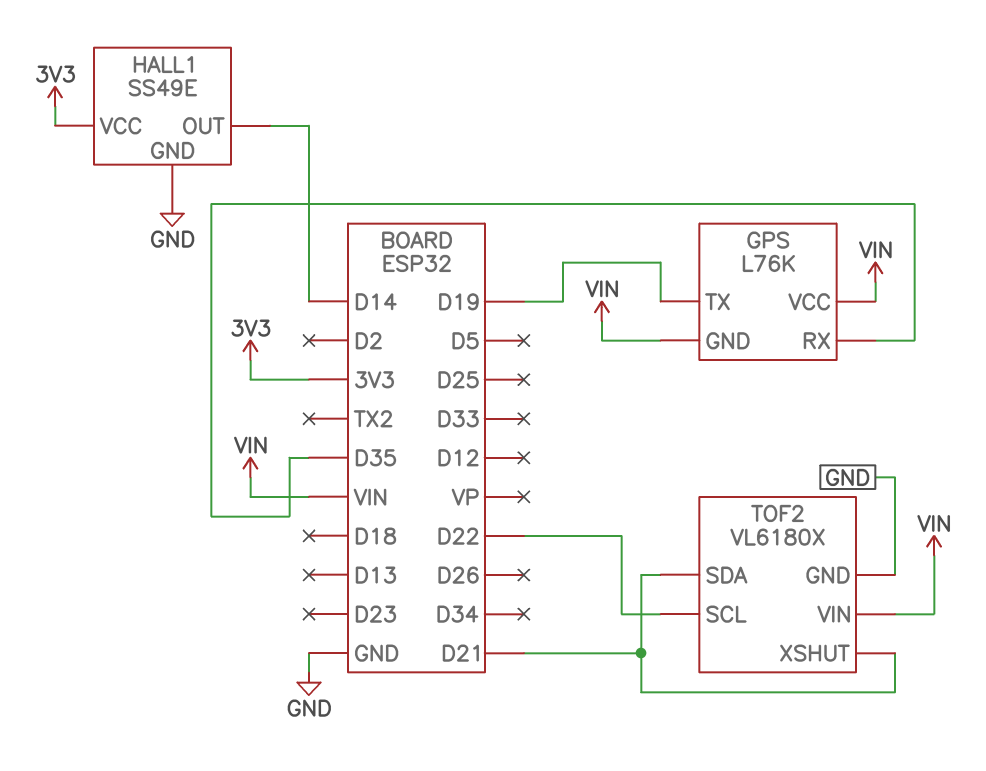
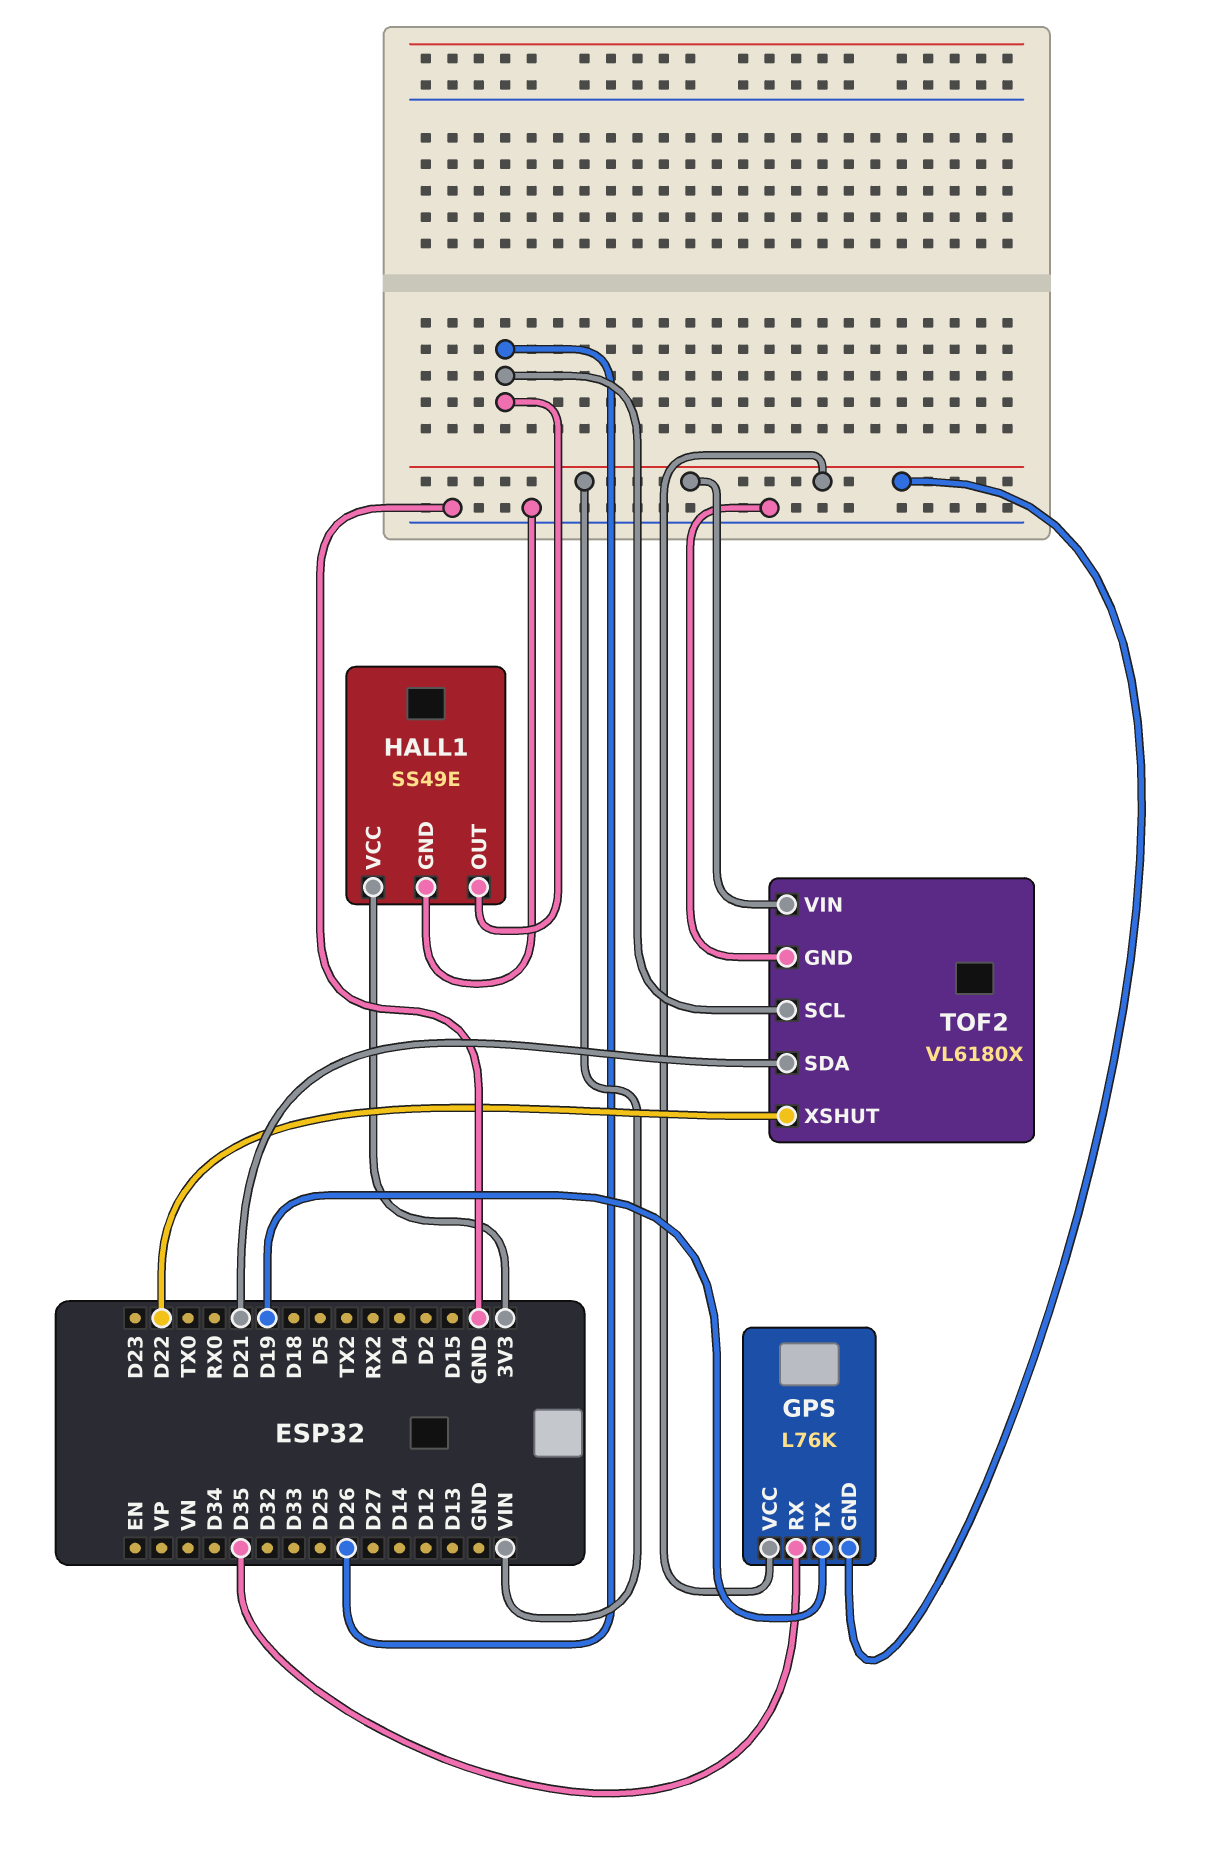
HALL1 pin OUT: D14 -> D26
TOF2 pin SCL: D22 -> D26
TOF2 pin XSHUT: D21 -> D22

